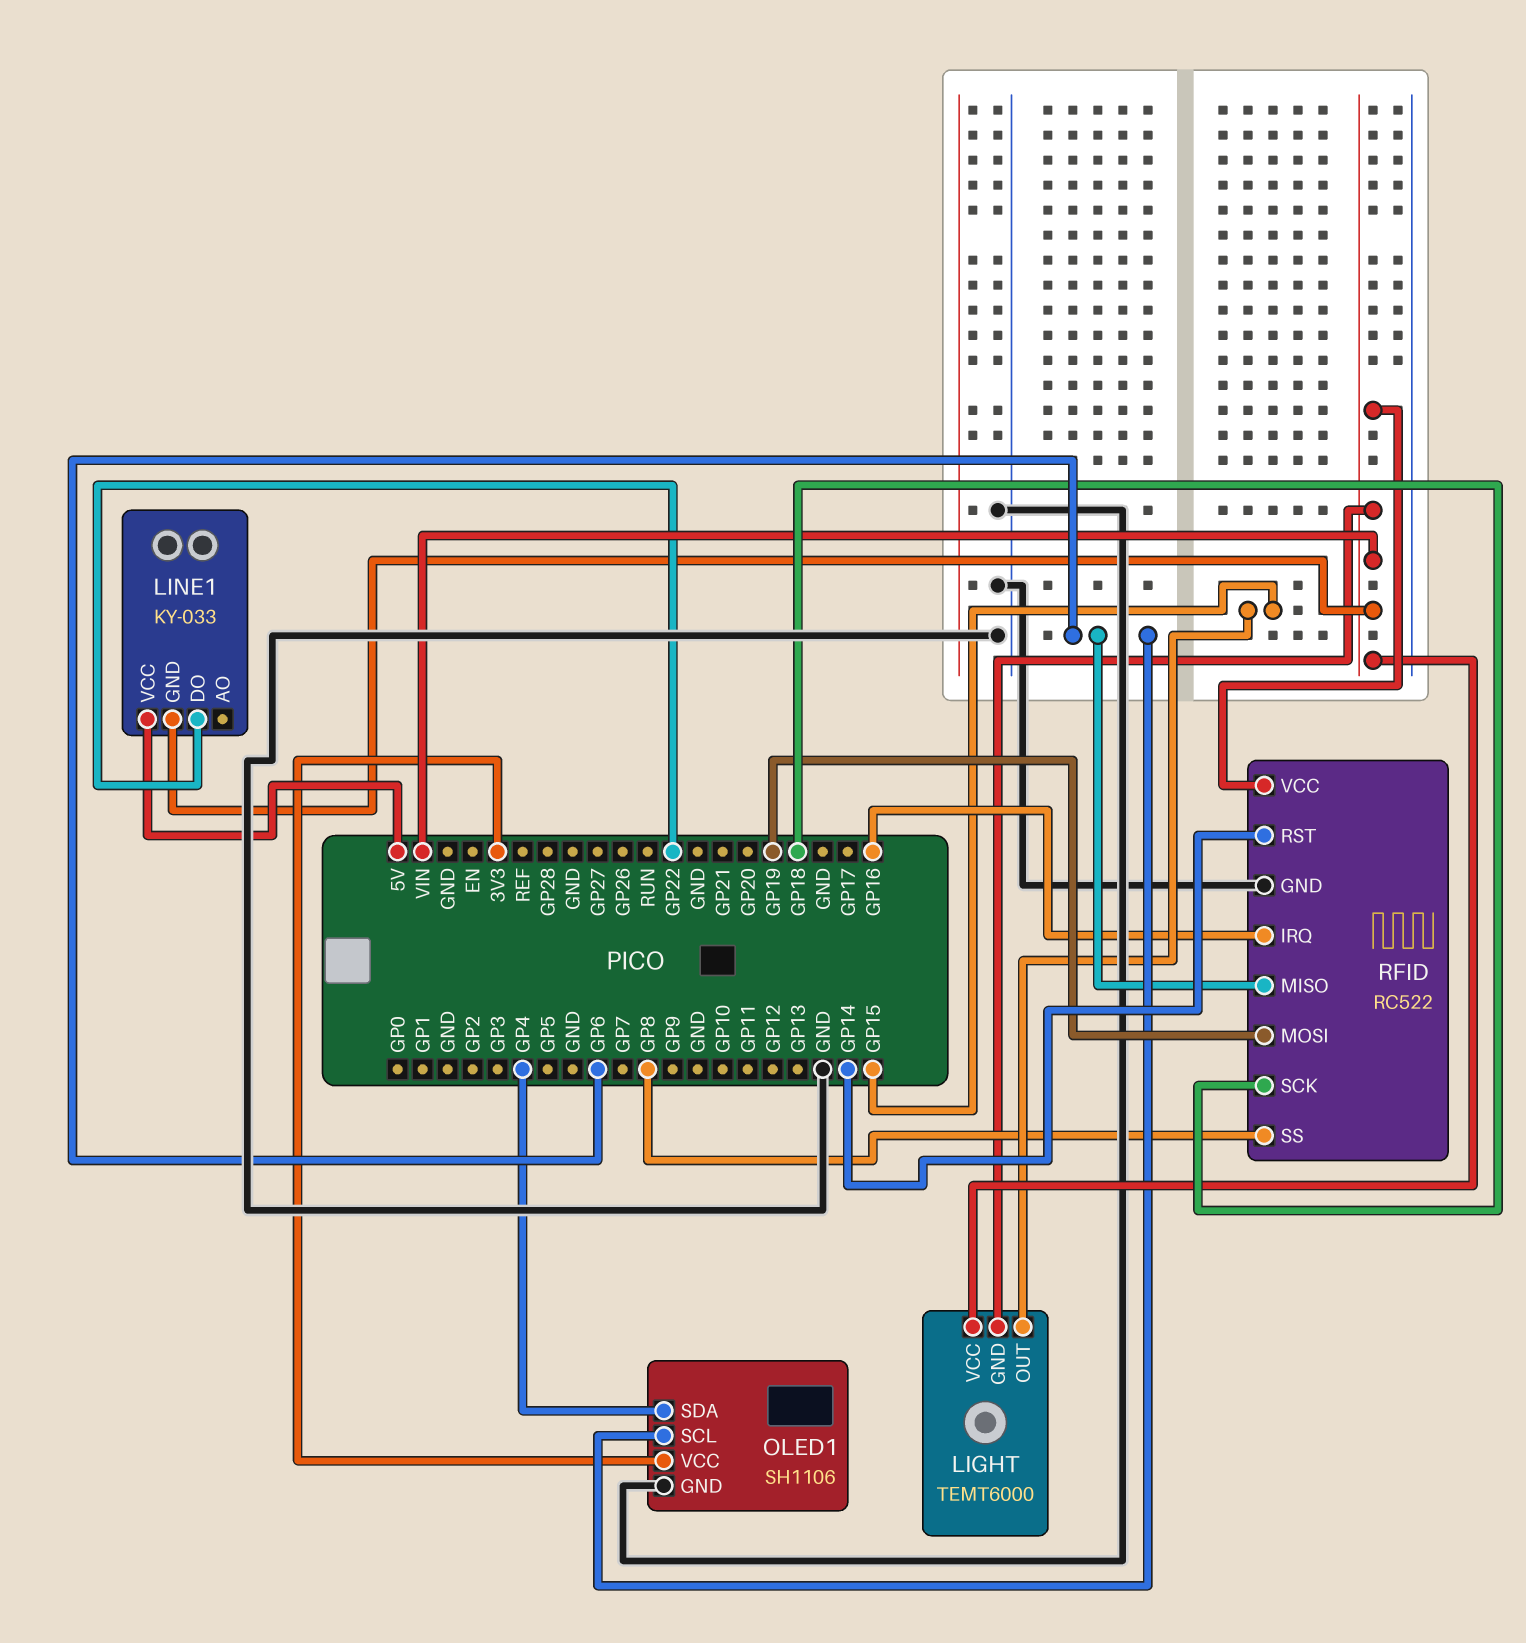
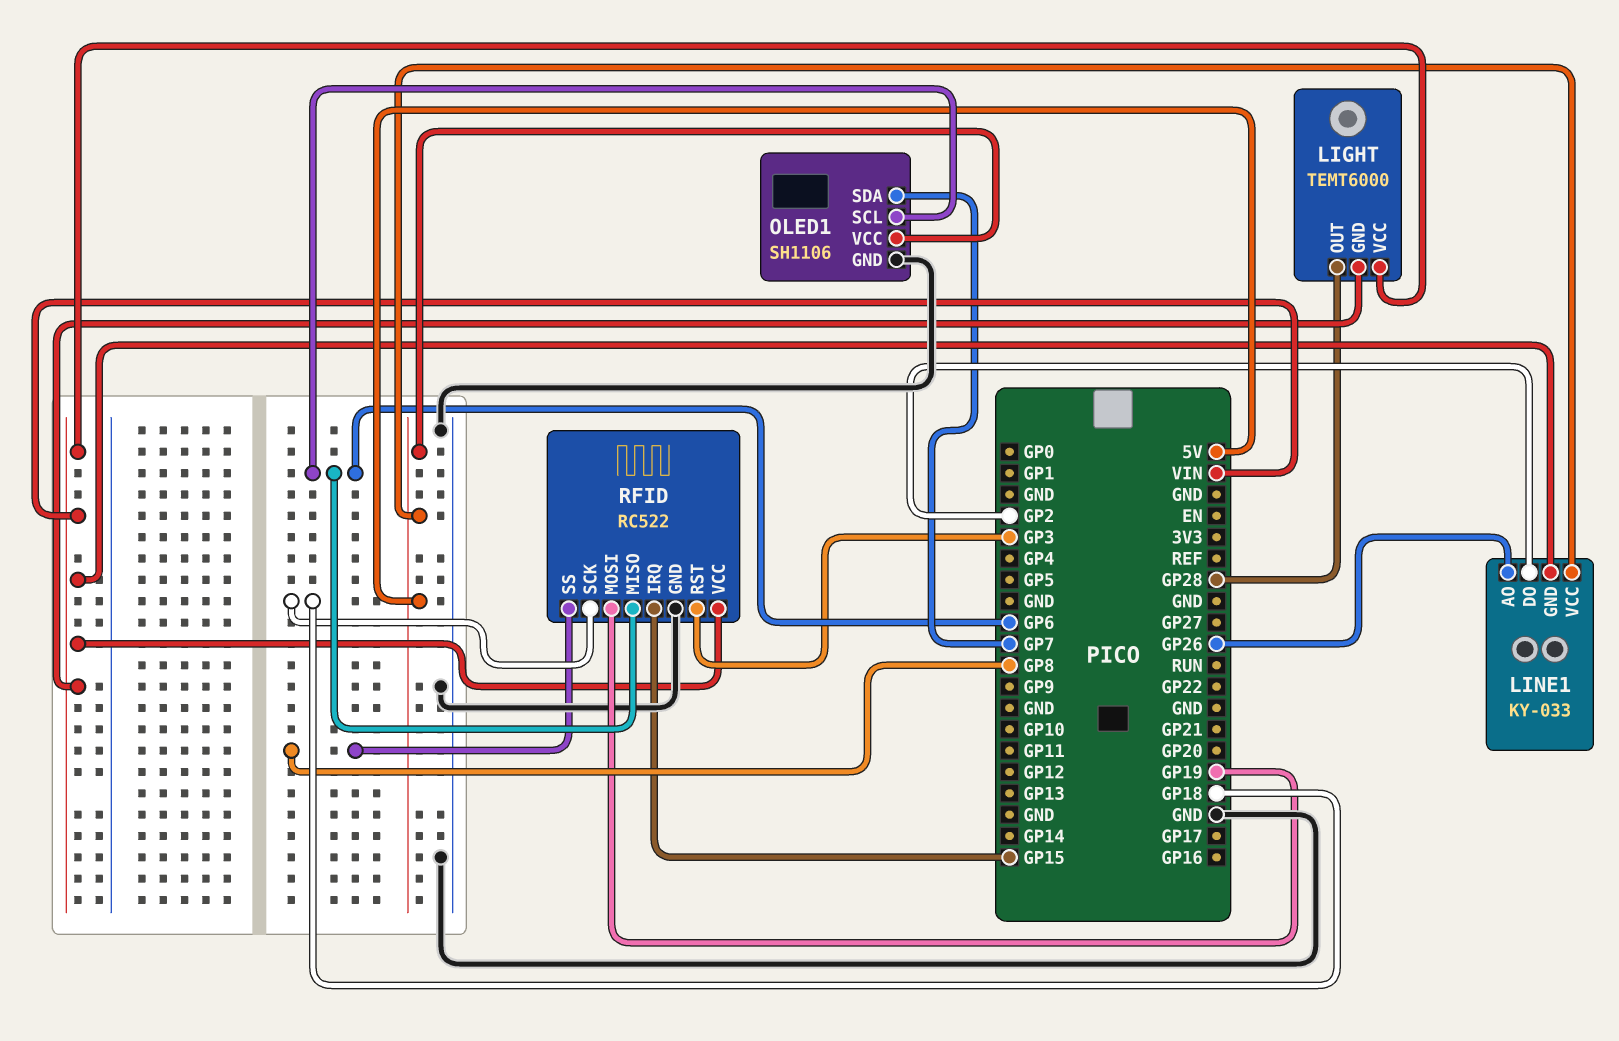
LIGHT pin OUT: GP15 -> GP28
LINE1 pin AO: none -> GP26
LINE1 pin DO: GP22 -> GP2
OLED1 pin SDA: GP4 -> GP7
OLED1 pin VCC: 3V3 -> 5V
RFID pin IRQ: GP16 -> GP15
RFID pin RST: GP14 -> GP3

